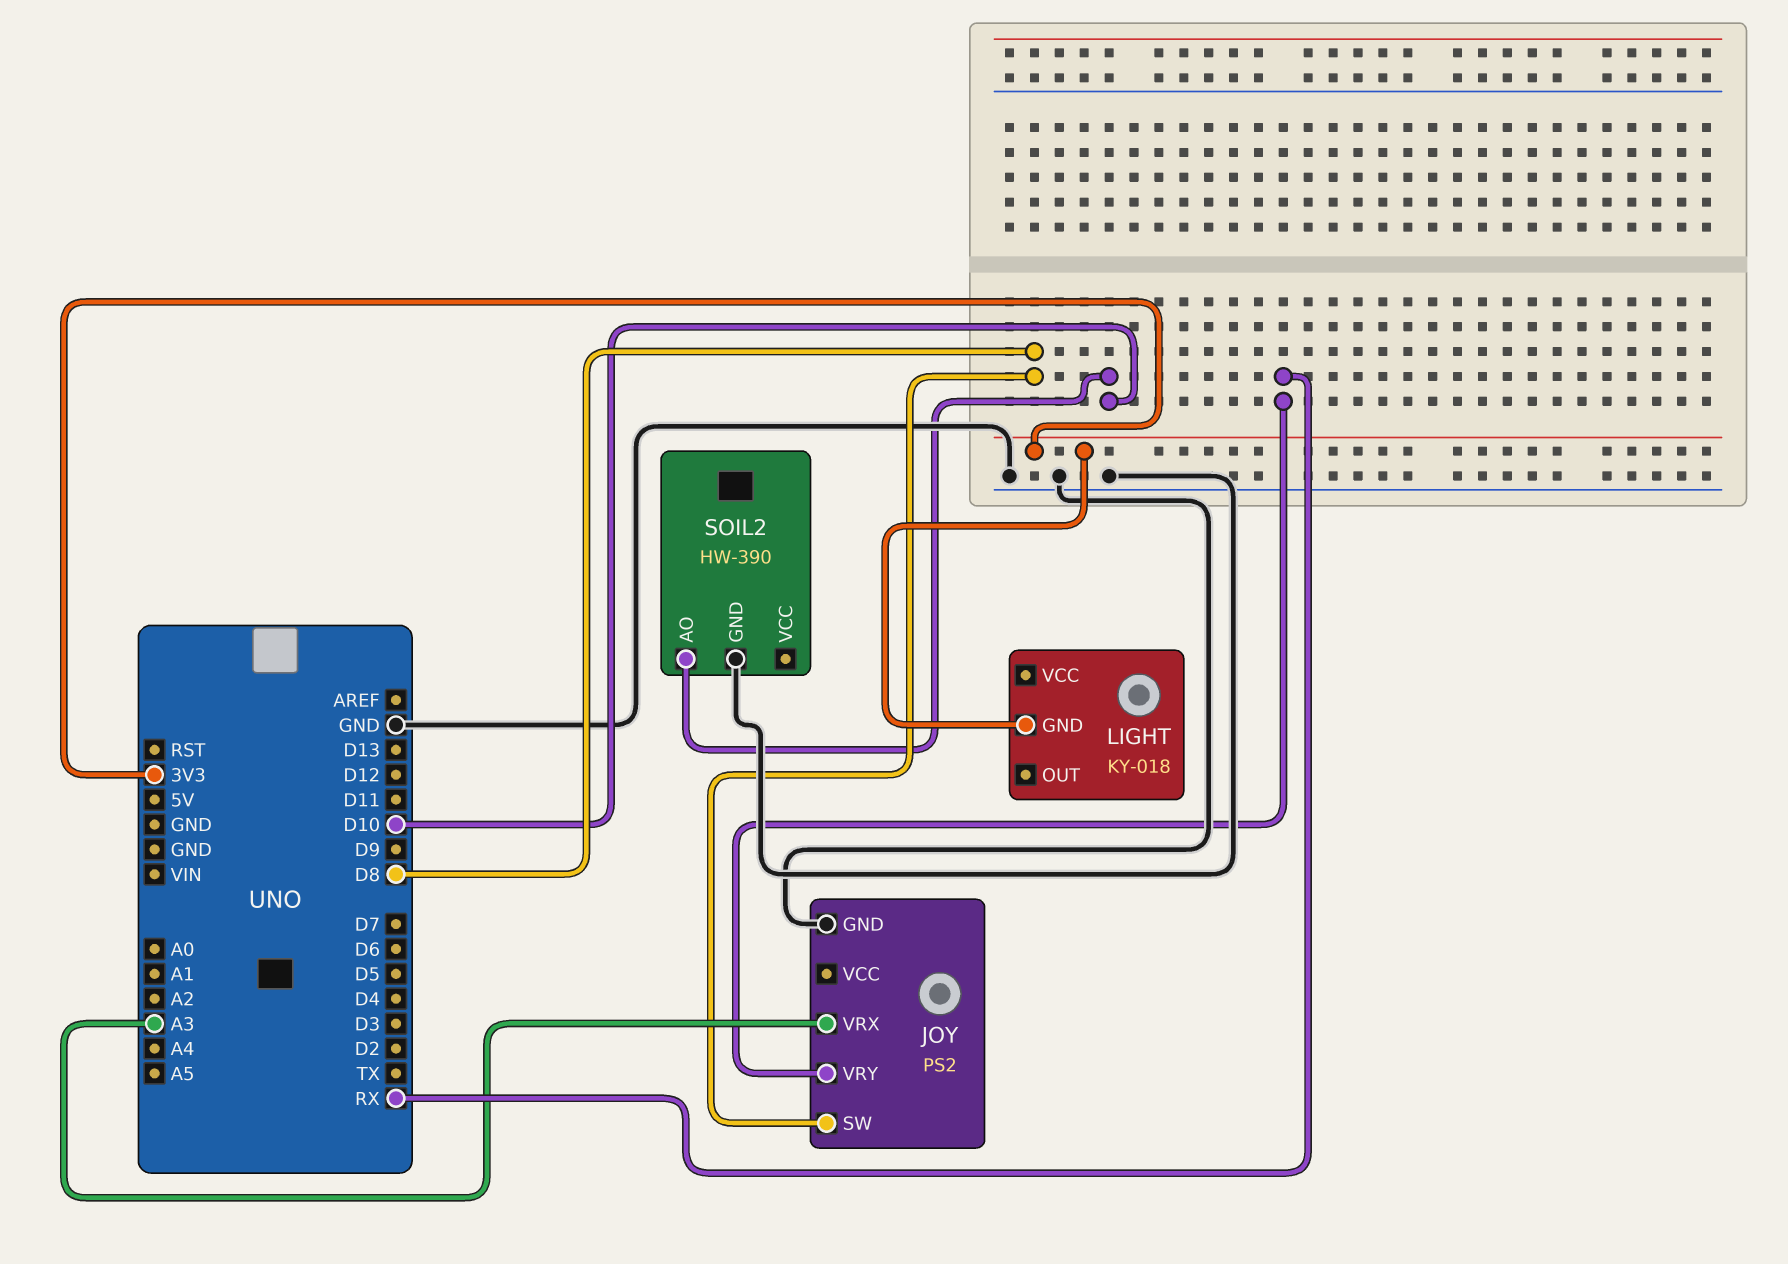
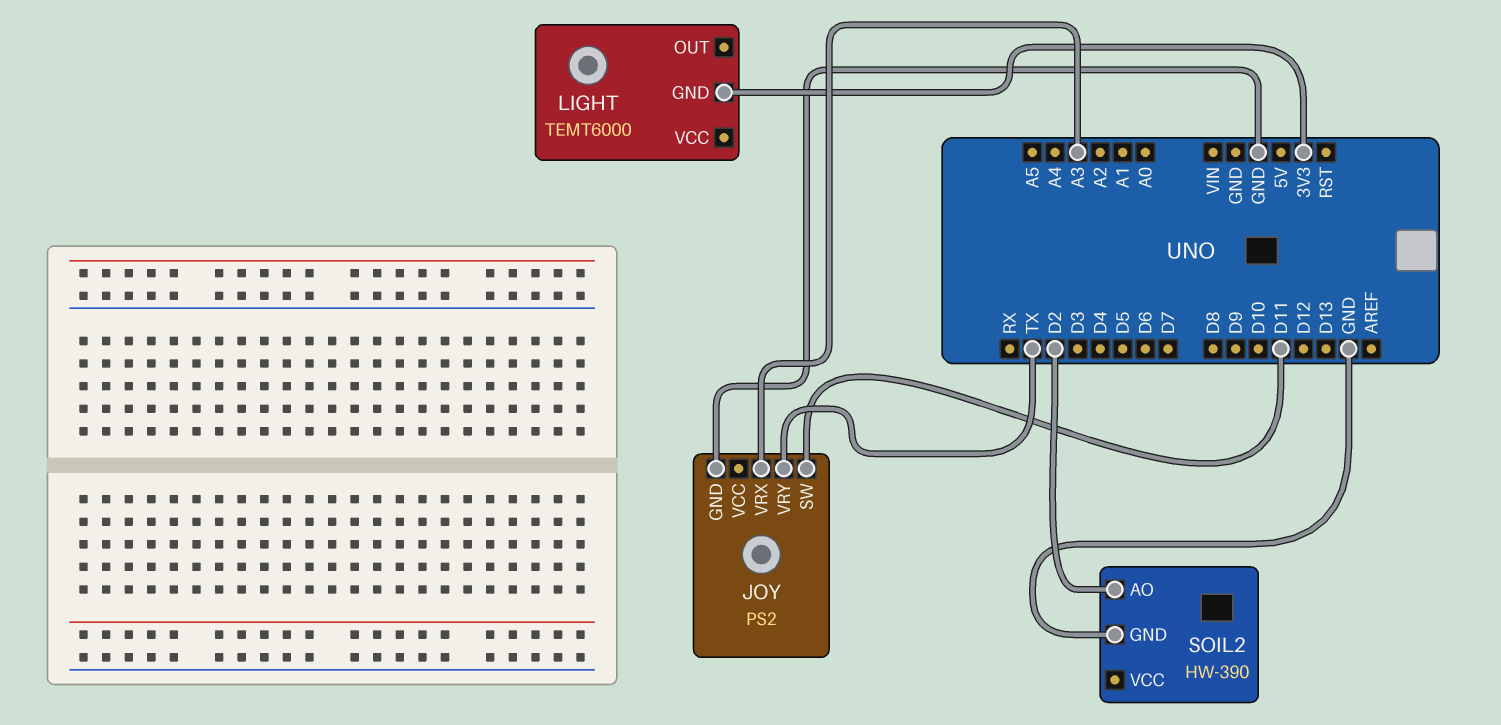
JOY pin SW: D8 -> D11
JOY pin VRY: RX -> TX
LIGHT: KY-018 -> TEMT6000
SOIL2 pin AO: D10 -> D2

